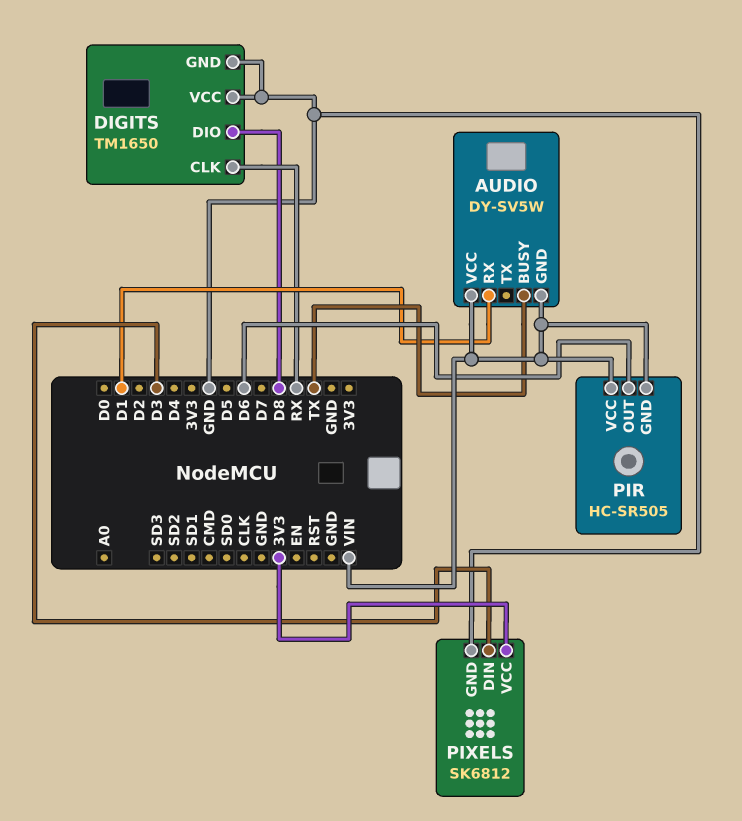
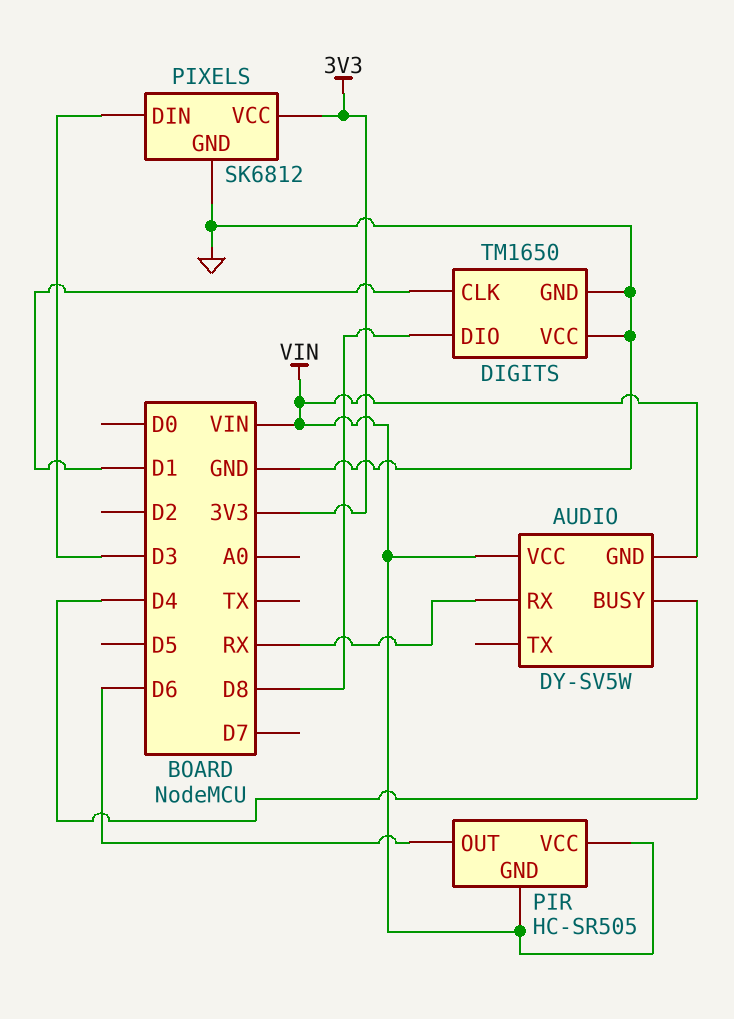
AUDIO pin BUSY: TX -> D4
AUDIO pin RX: D1 -> RX
DIGITS pin CLK: RX -> D1

